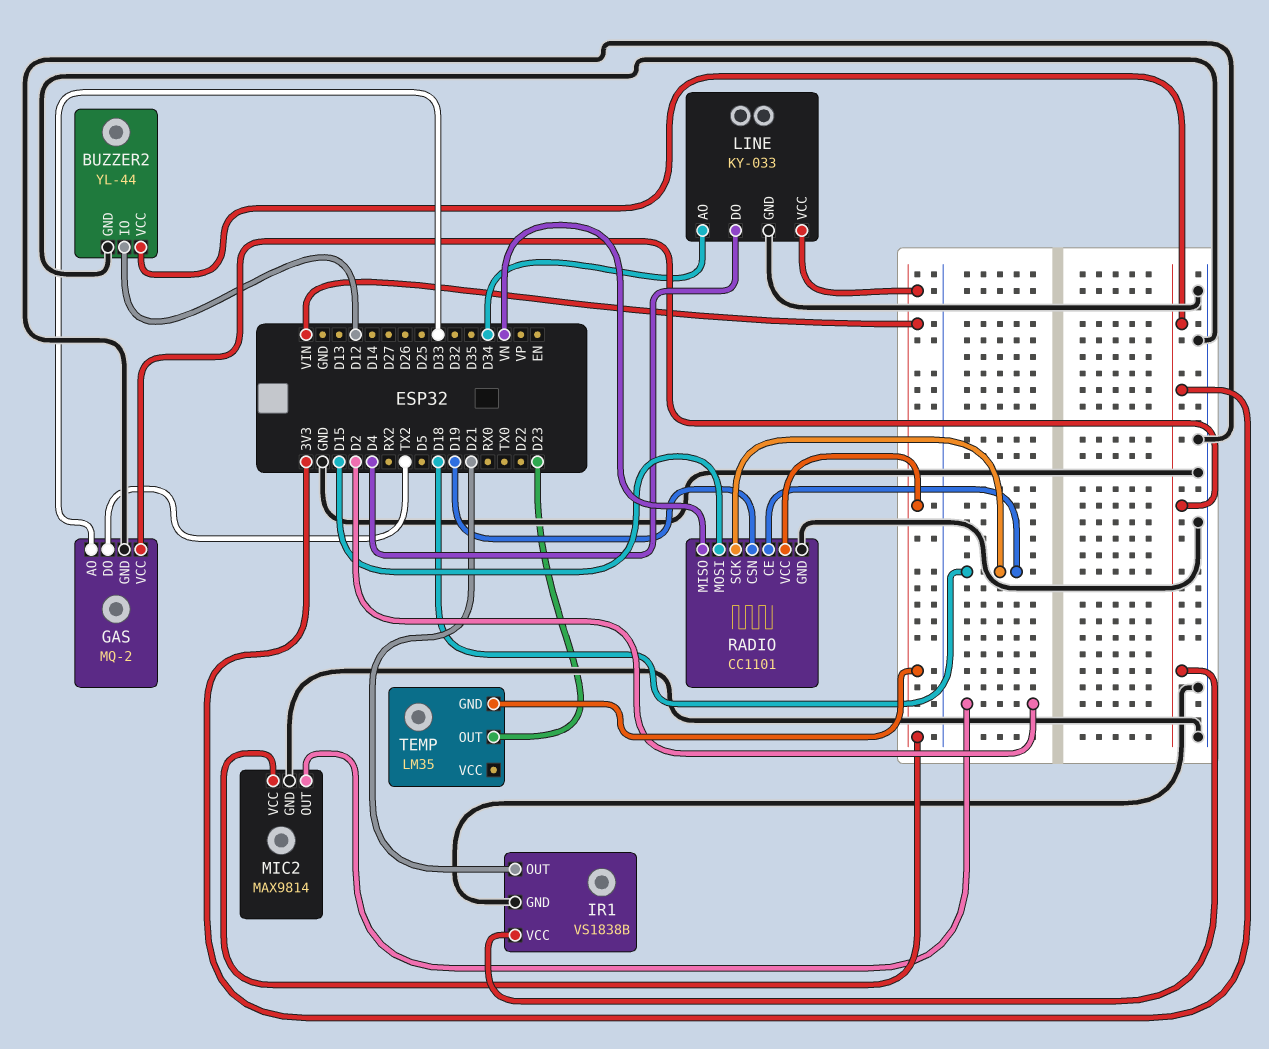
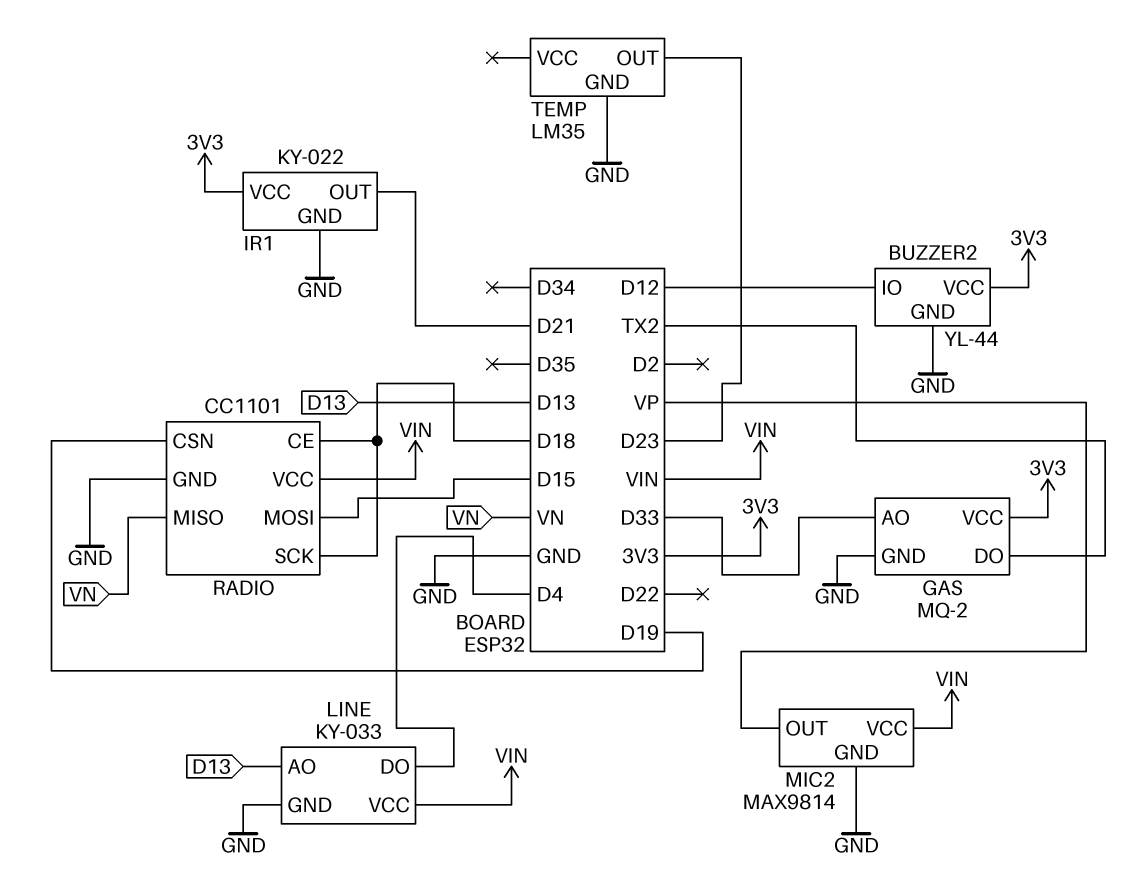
IR1: VS1838B -> KY-022
LINE pin AO: D34 -> D13
MIC2 pin OUT: D2 -> VP
TEMP pin GND: VIN -> GND

